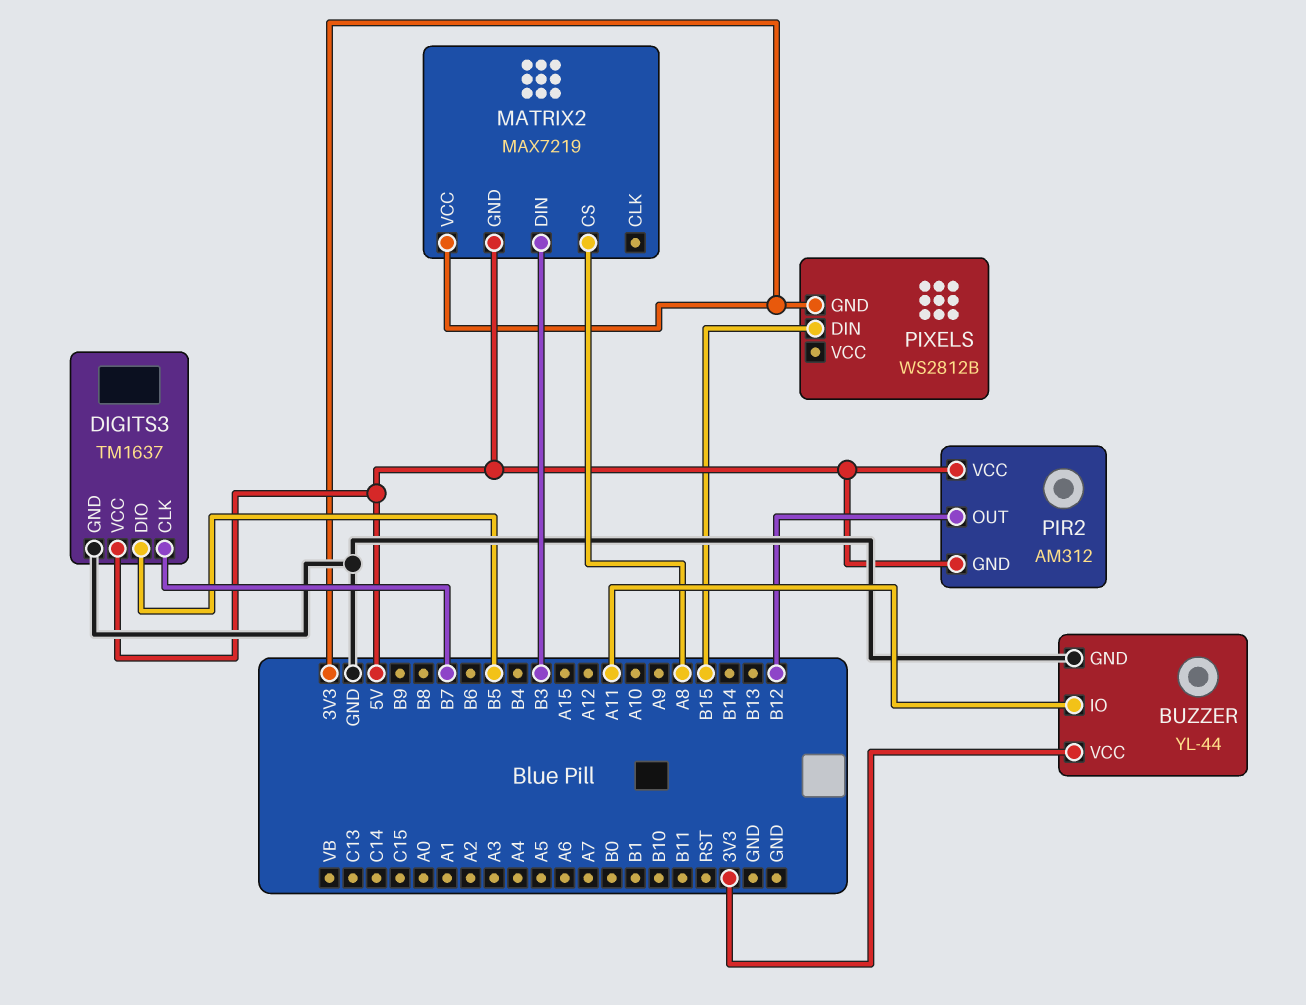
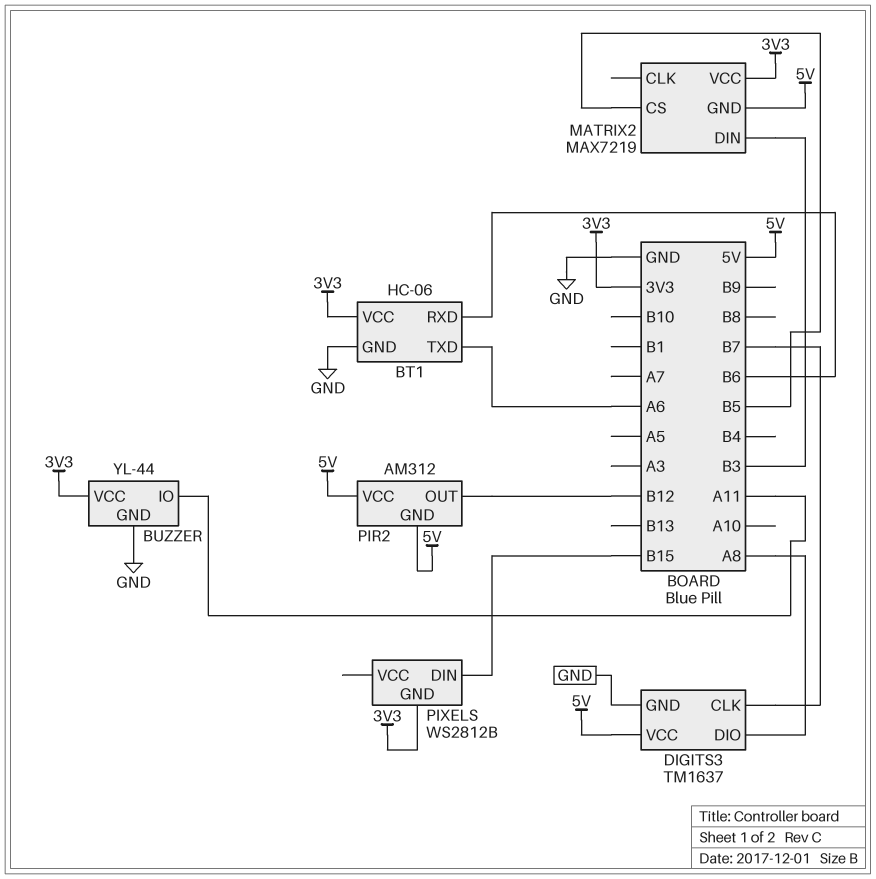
BT1: none -> HC-06
BT1 pin GND: none -> GND
BT1 pin RXD: none -> B6
BT1 pin TXD: none -> A6
BT1 pin VCC: none -> 3V3
DIGITS3 pin DIO: B5 -> A8
MATRIX2 pin CS: A8 -> B5

